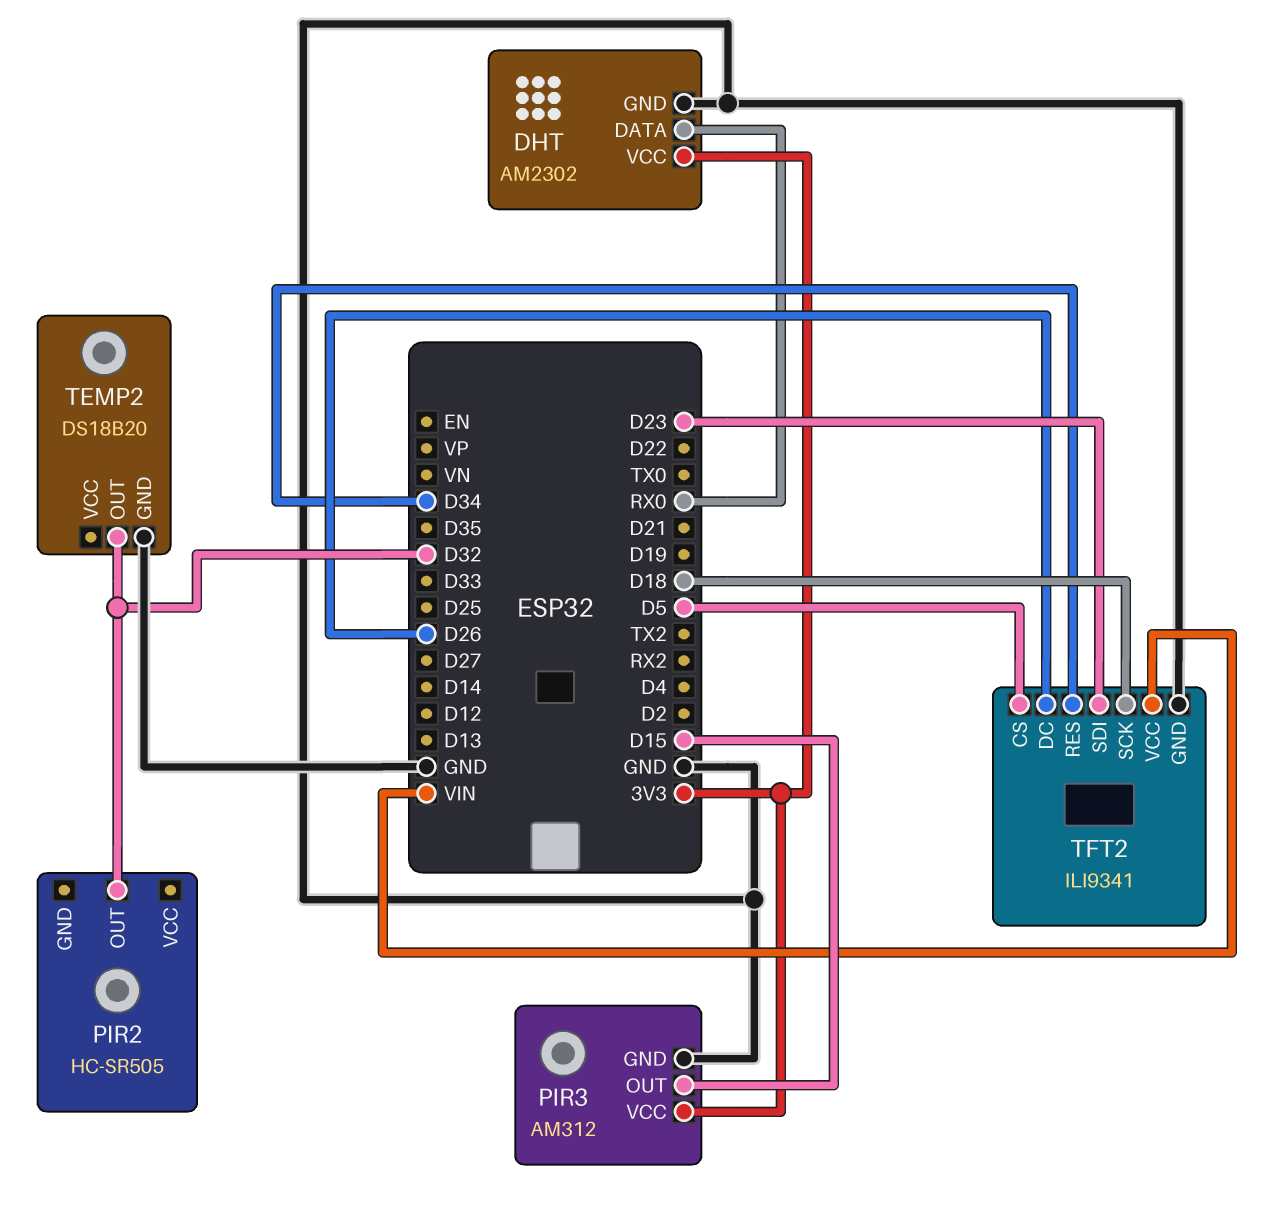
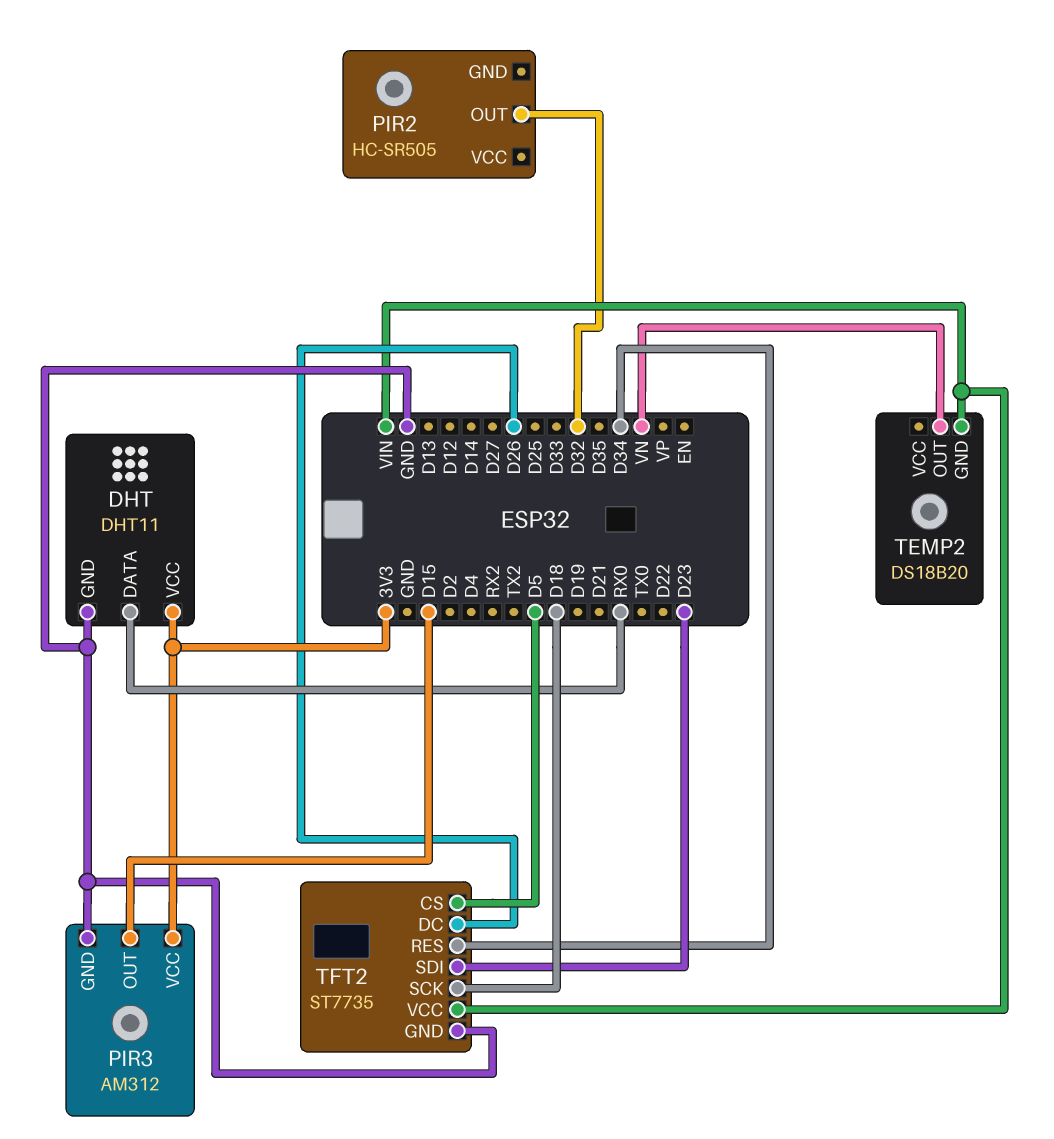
DHT: AM2302 -> DHT11
TEMP2 pin GND: GND -> VIN
TEMP2 pin OUT: D32 -> VN
TFT2: ILI9341 -> ST7735

